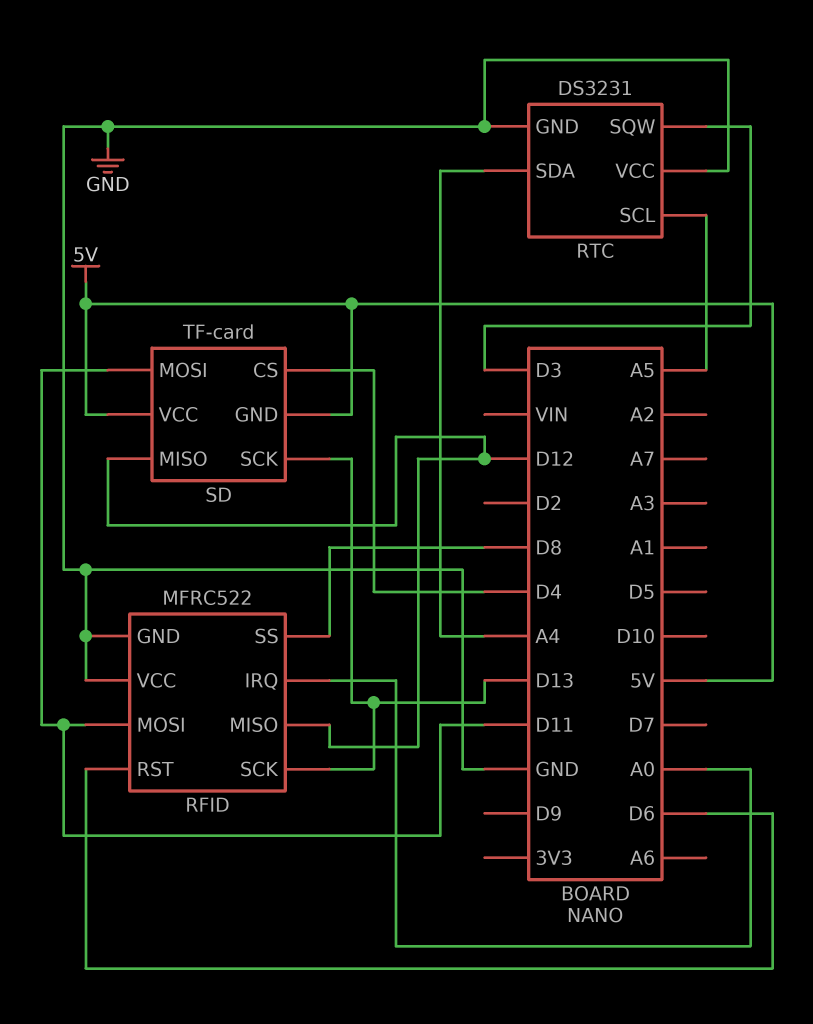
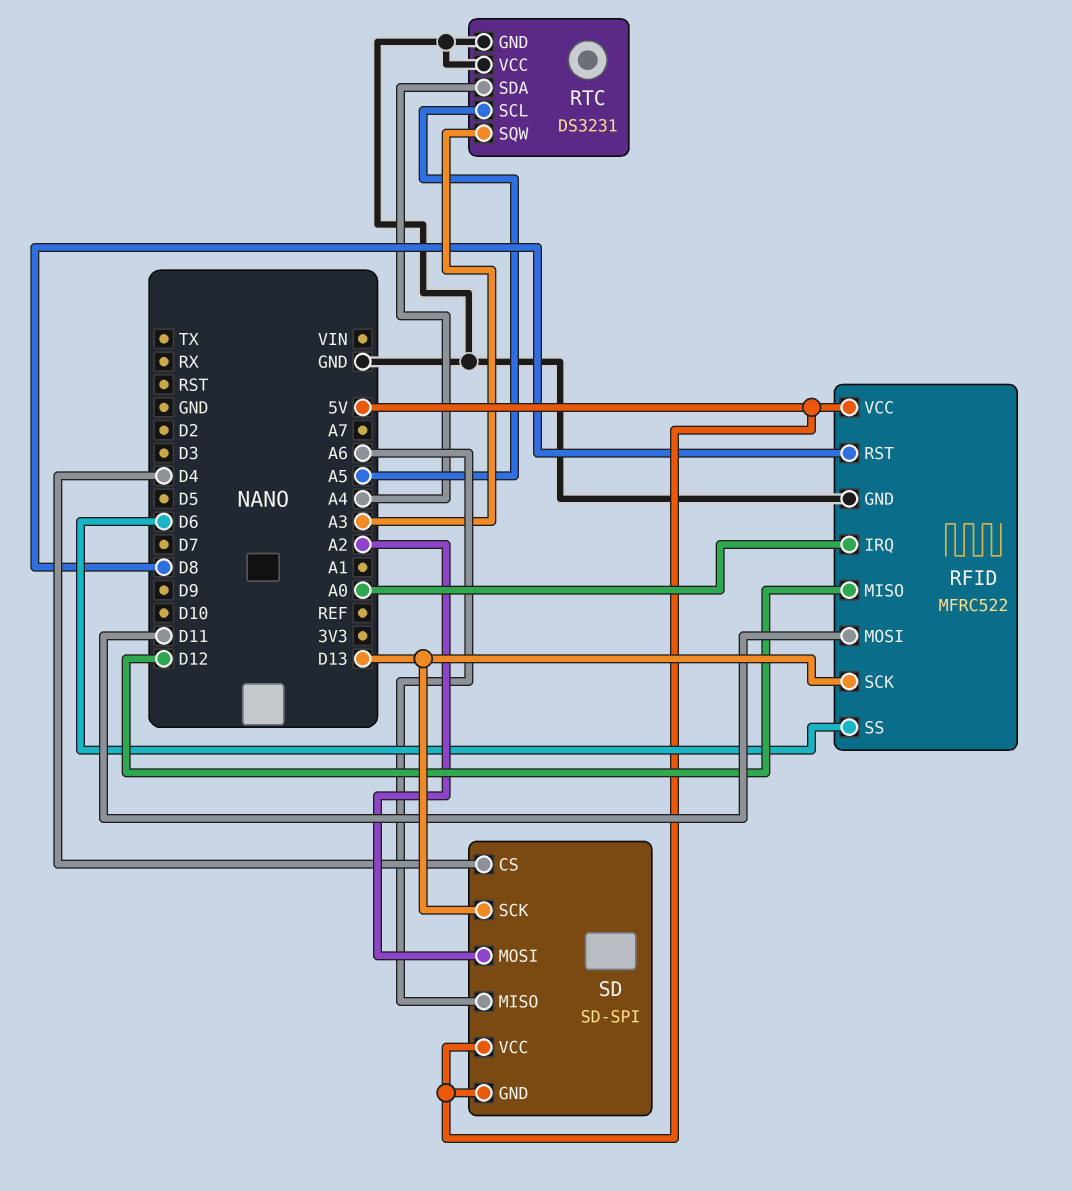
RFID pin RST: D6 -> D8
RFID pin SS: D8 -> D6
RFID pin VCC: GND -> 5V
RTC pin SQW: D3 -> A3
SD: TF-card -> SD-SPI
SD pin MISO: D12 -> A6
SD pin MOSI: D11 -> A2

